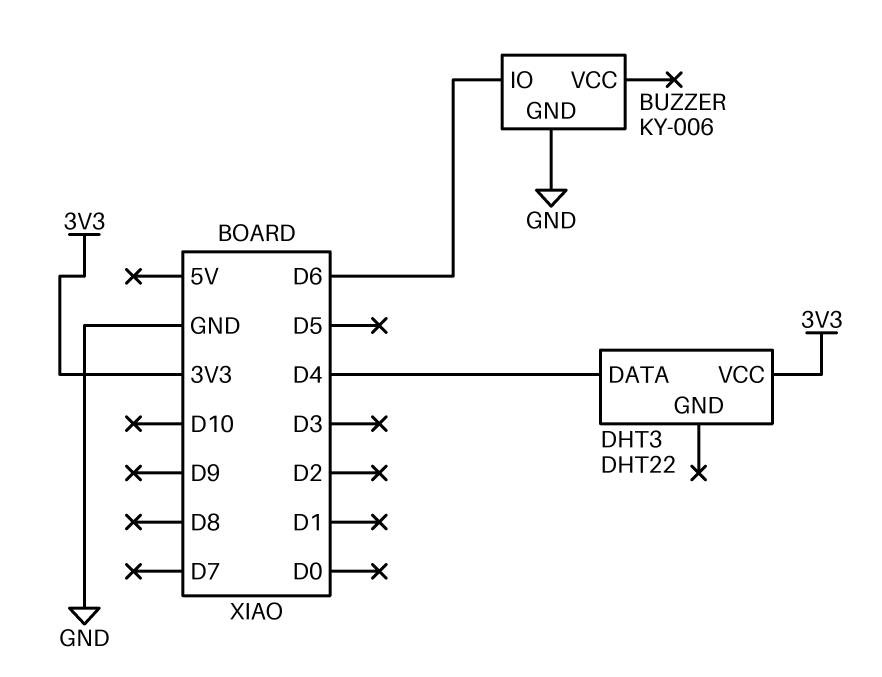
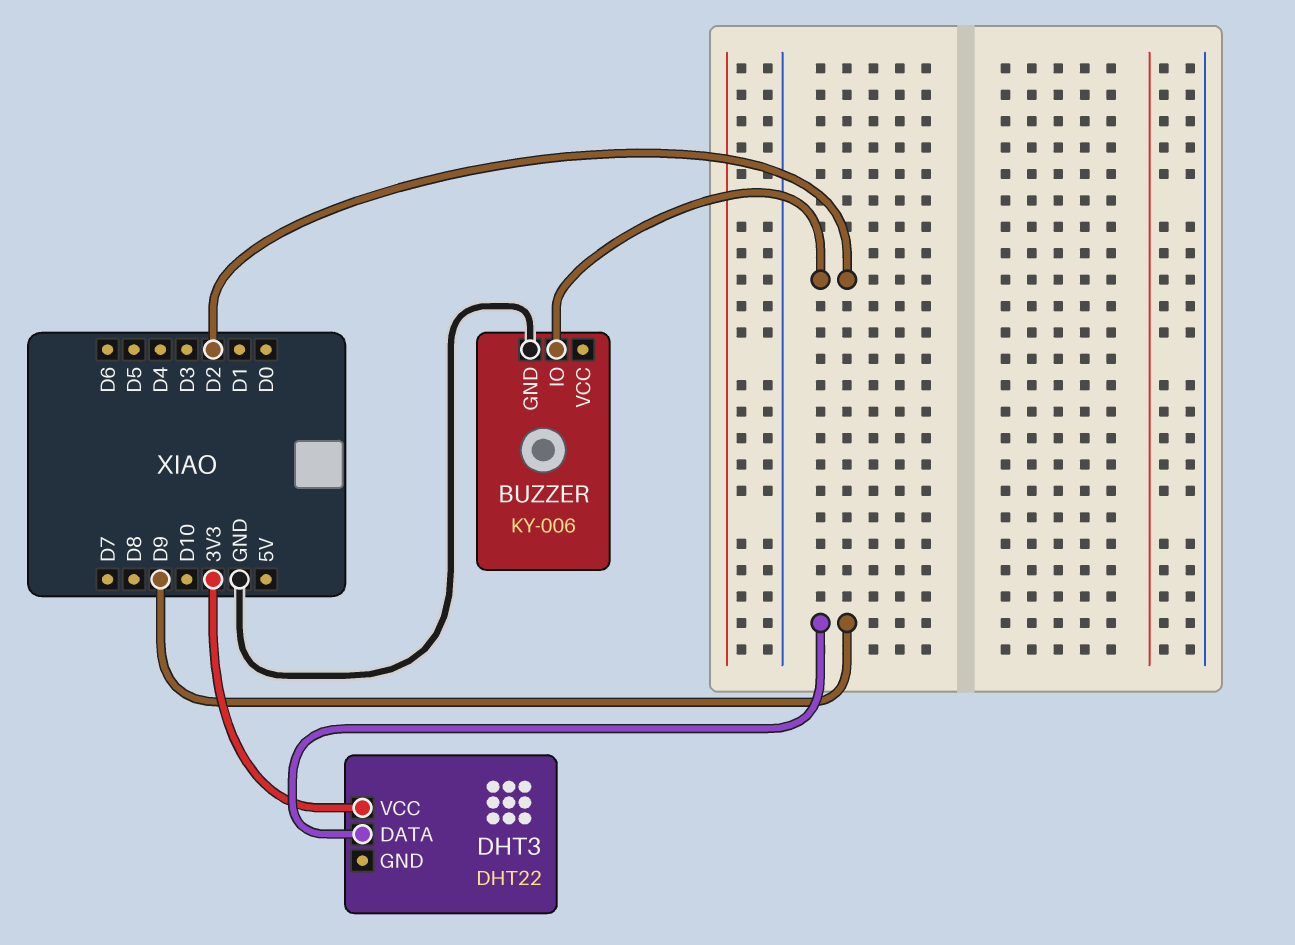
BUZZER pin IO: D6 -> D2
DHT3 pin DATA: D4 -> D9

